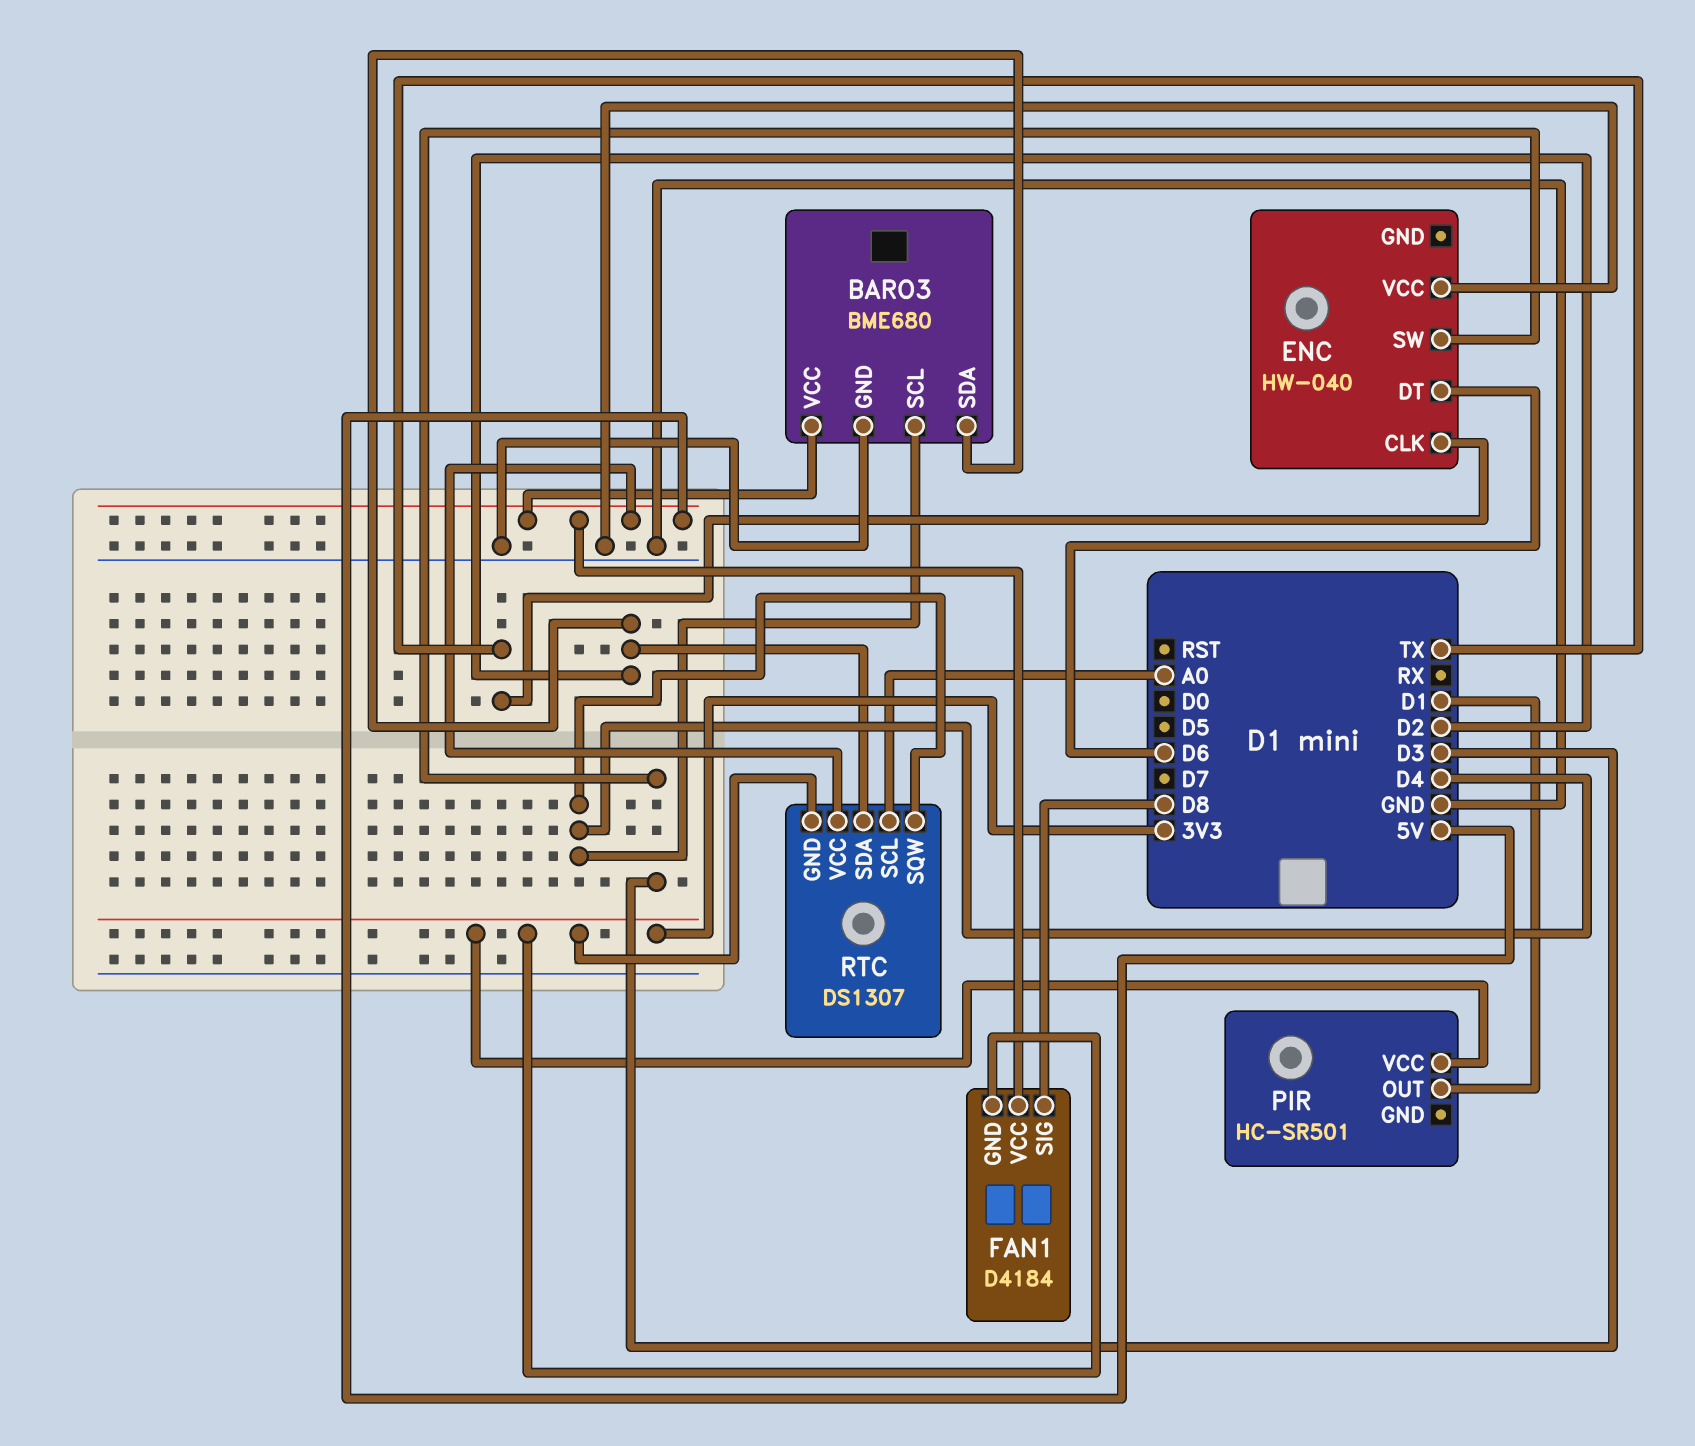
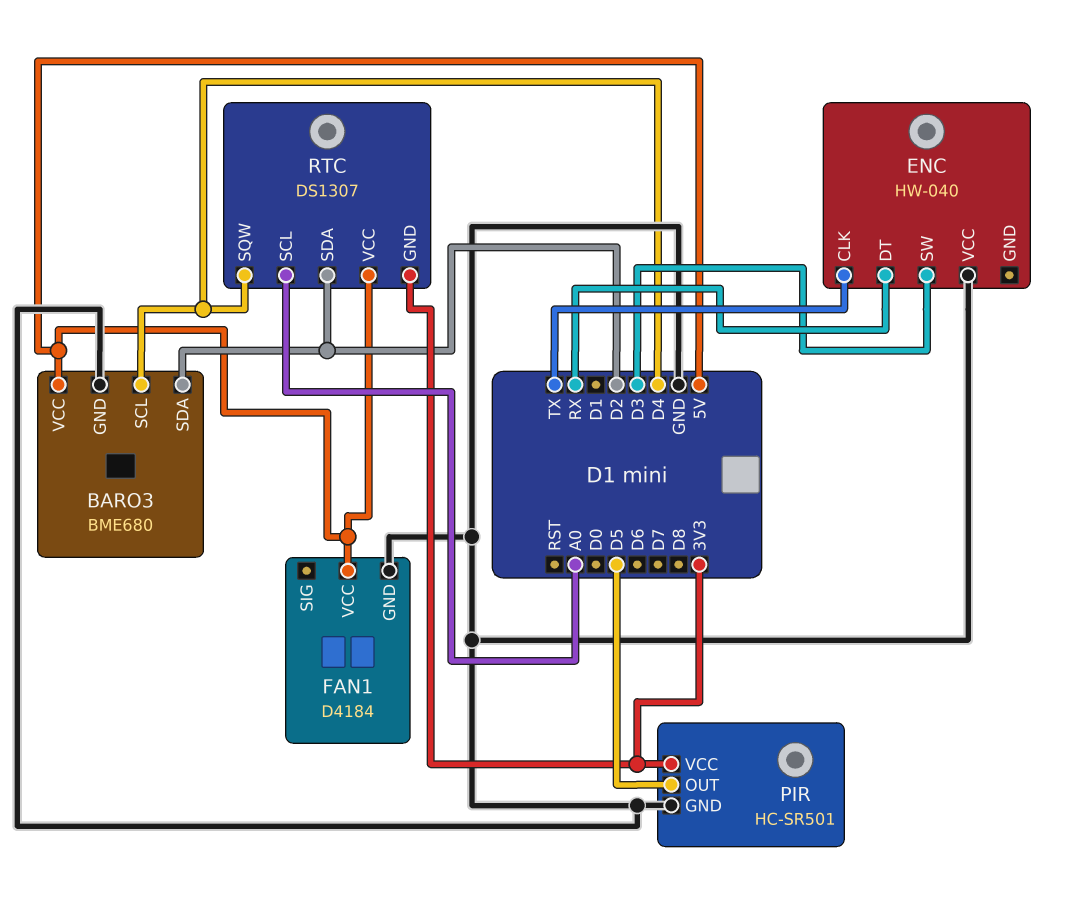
ENC pin DT: D6 -> RX
FAN1 pin GND: 3V3 -> GND
FAN1 pin SIG: D8 -> none
PIR pin GND: none -> GND
PIR pin OUT: D1 -> D5

